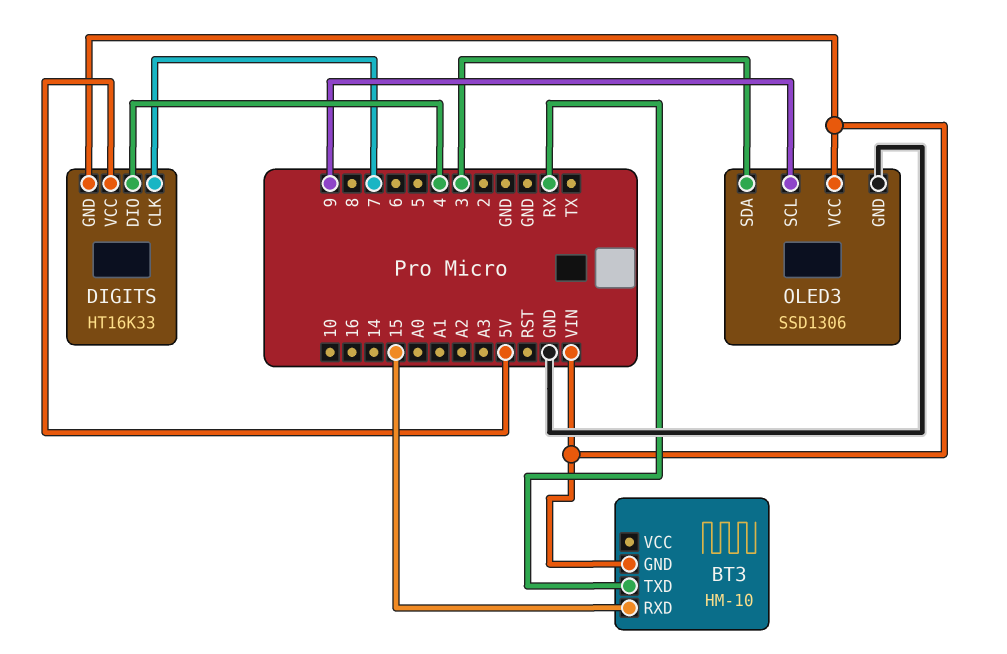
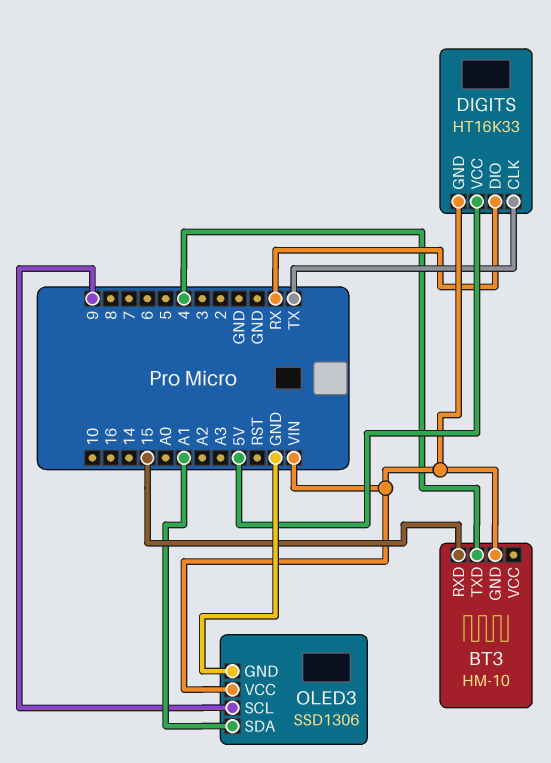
BT3 pin TXD: RX -> 4
DIGITS pin CLK: 7 -> TX
DIGITS pin DIO: 4 -> RX
OLED3 pin SDA: 3 -> A1

